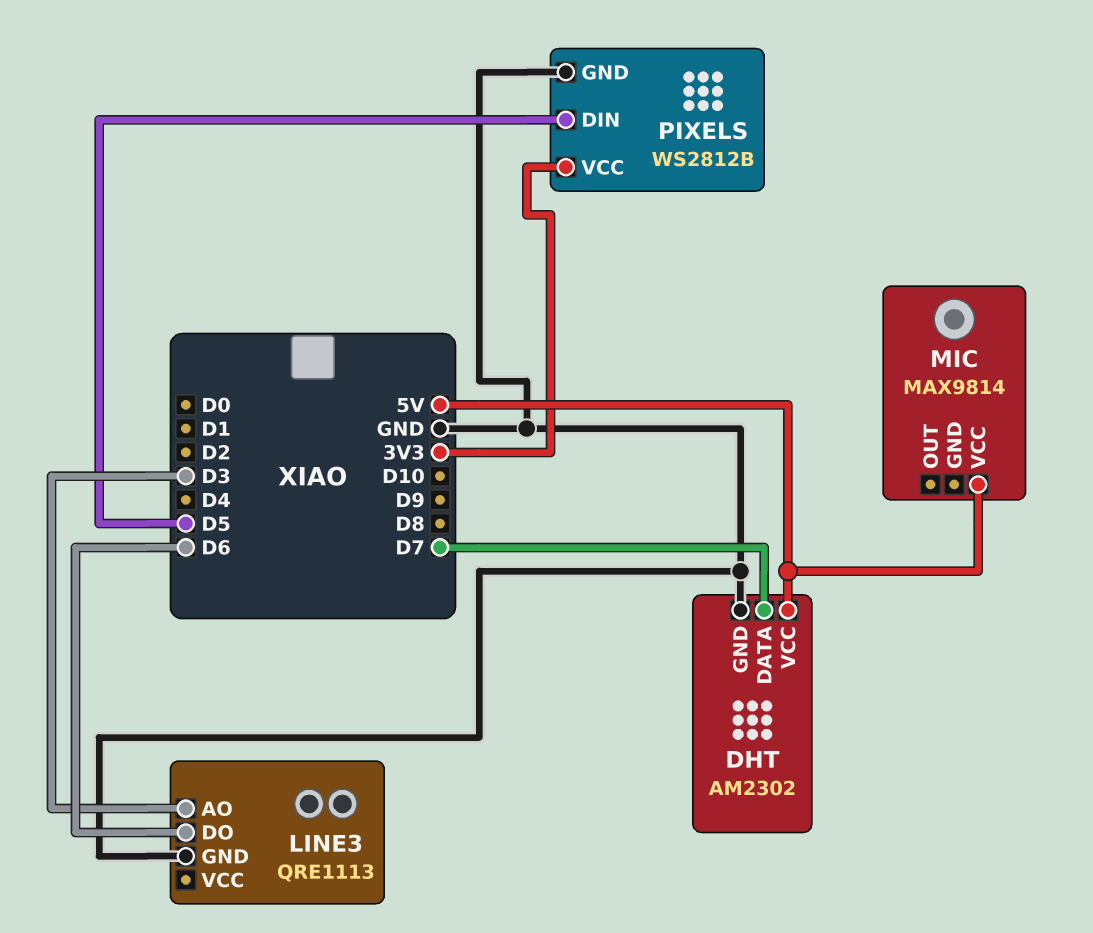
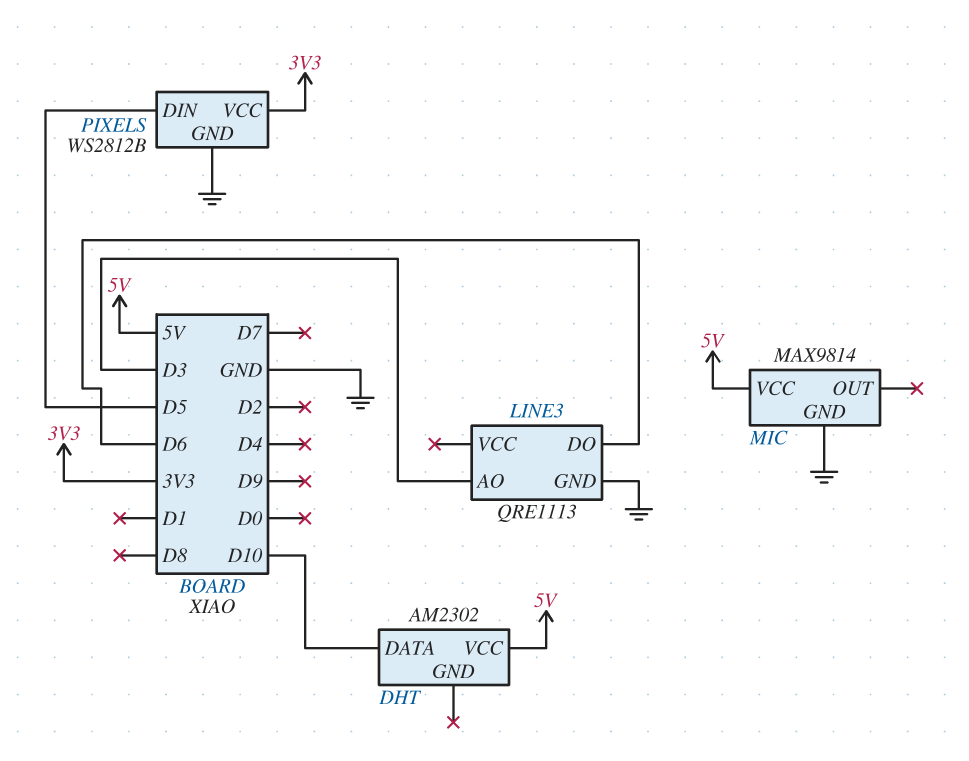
DHT pin DATA: D7 -> D10
DHT pin GND: GND -> none
MIC pin GND: none -> GND

